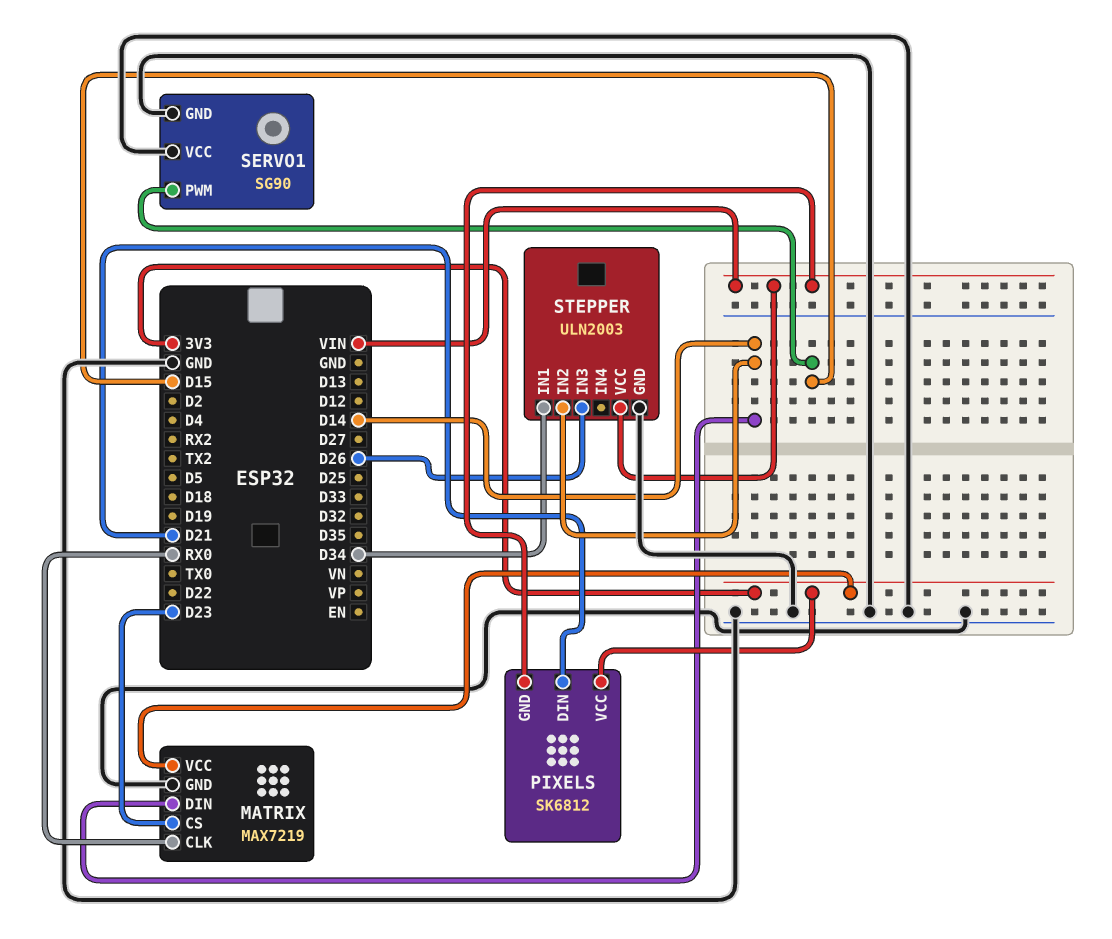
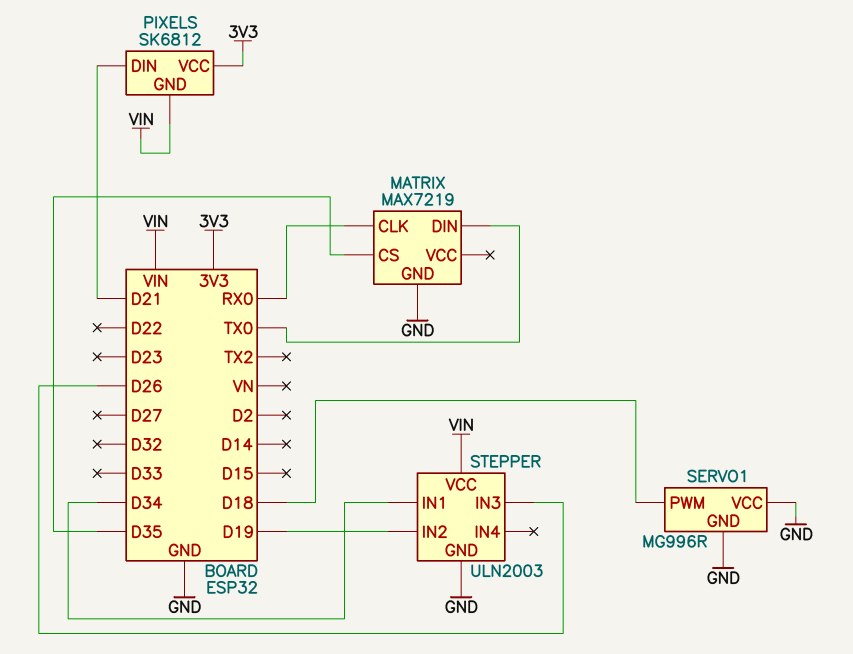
MATRIX pin CS: D23 -> D35
MATRIX pin DIN: D14 -> TX0
MATRIX pin VCC: 3V3 -> none
SERVO1: SG90 -> MG996R
SERVO1 pin PWM: D15 -> D18
STEPPER pin IN2: D14 -> D19

